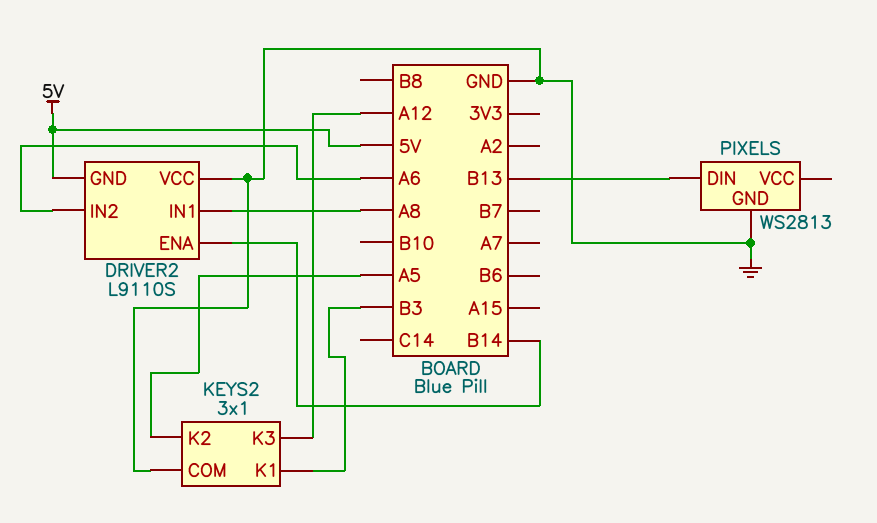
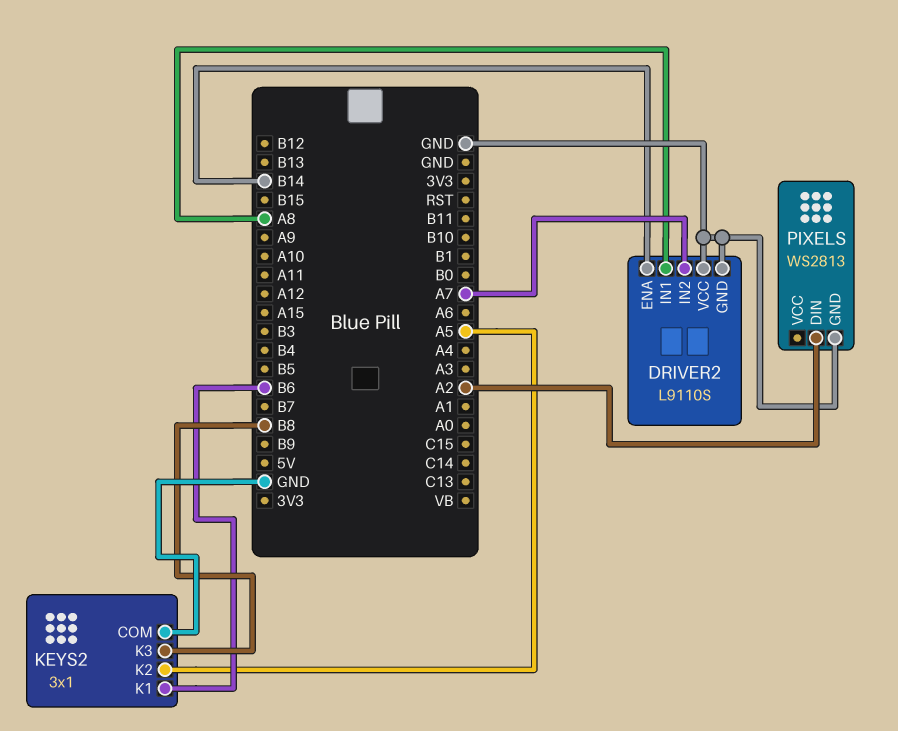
DRIVER2 pin GND: 5V -> GND
DRIVER2 pin IN2: A6 -> A7
KEYS2 pin K1: B3 -> B6
KEYS2 pin K3: A12 -> B8
PIXELS pin DIN: B13 -> A2

